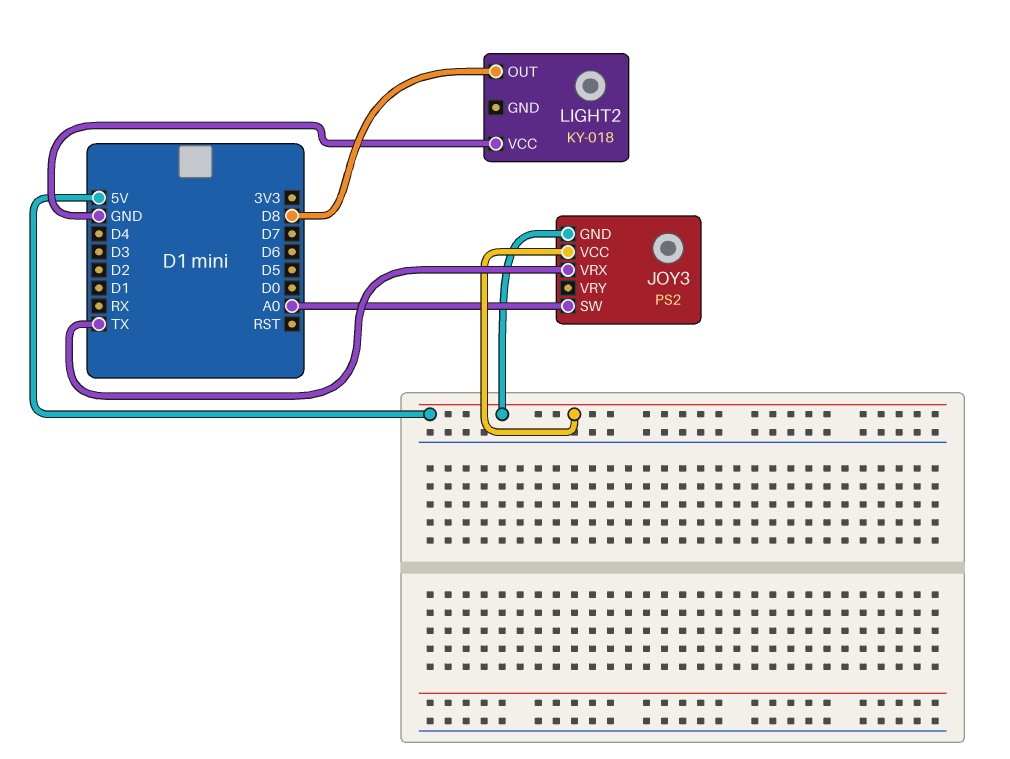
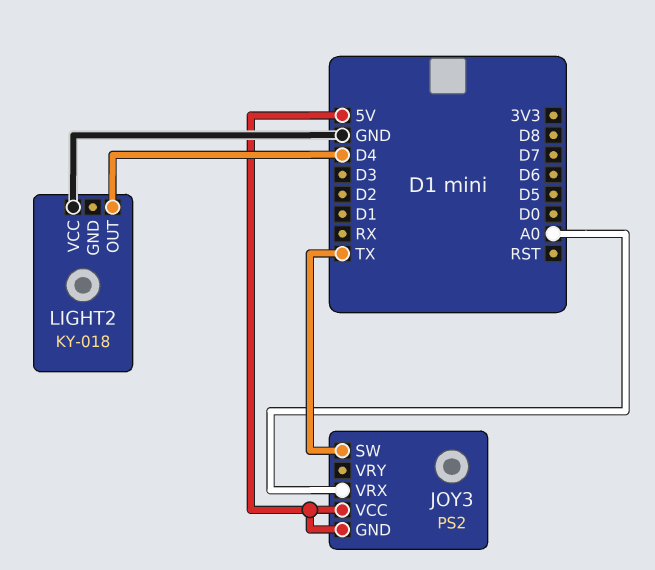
JOY3 pin SW: A0 -> TX
JOY3 pin VRX: TX -> A0
LIGHT2 pin OUT: D8 -> D4

